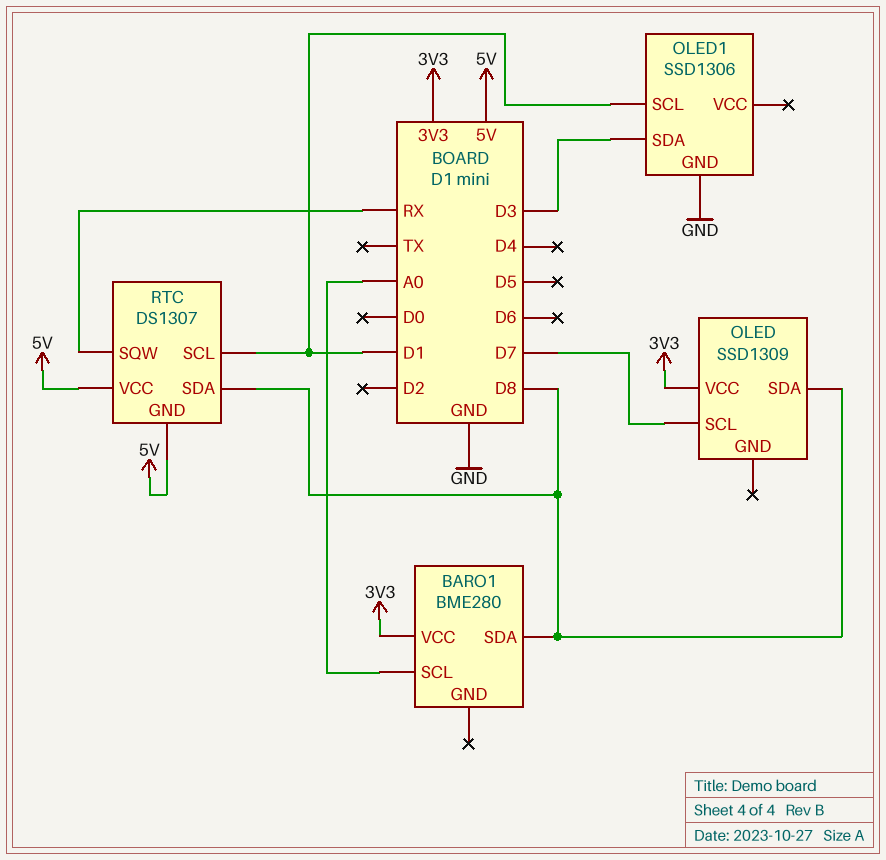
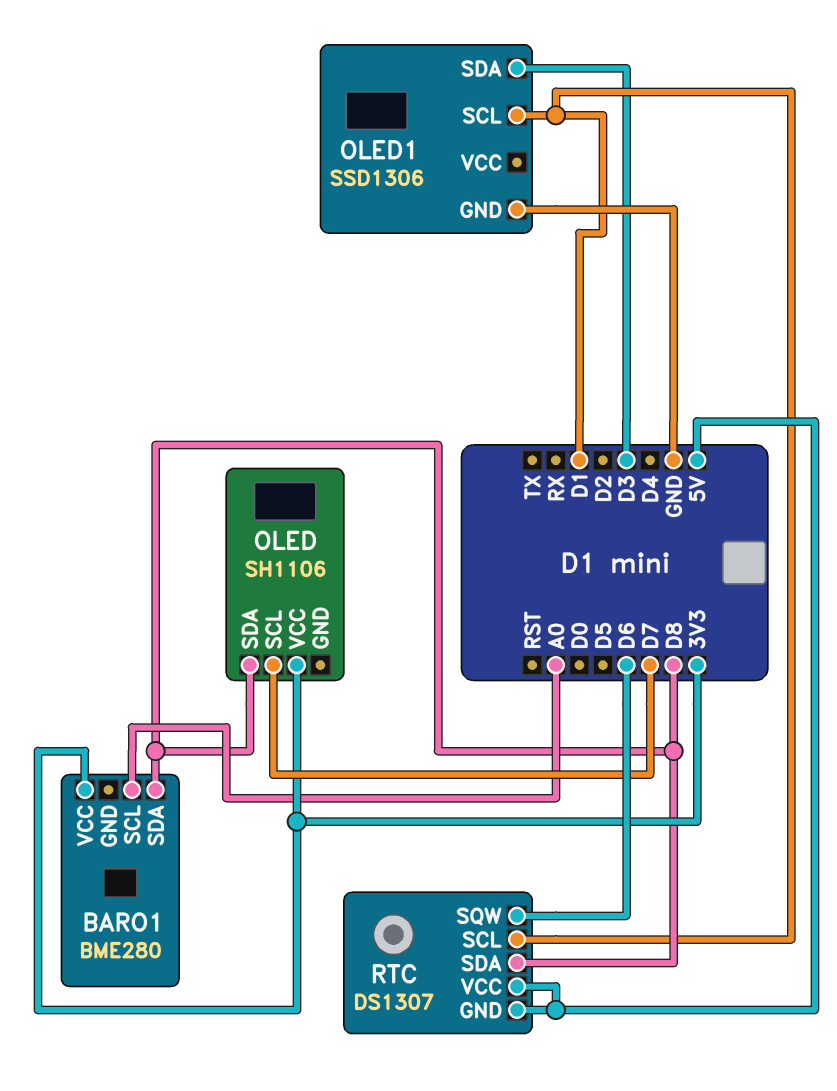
OLED: SSD1309 -> SH1106
RTC pin SQW: RX -> D6

